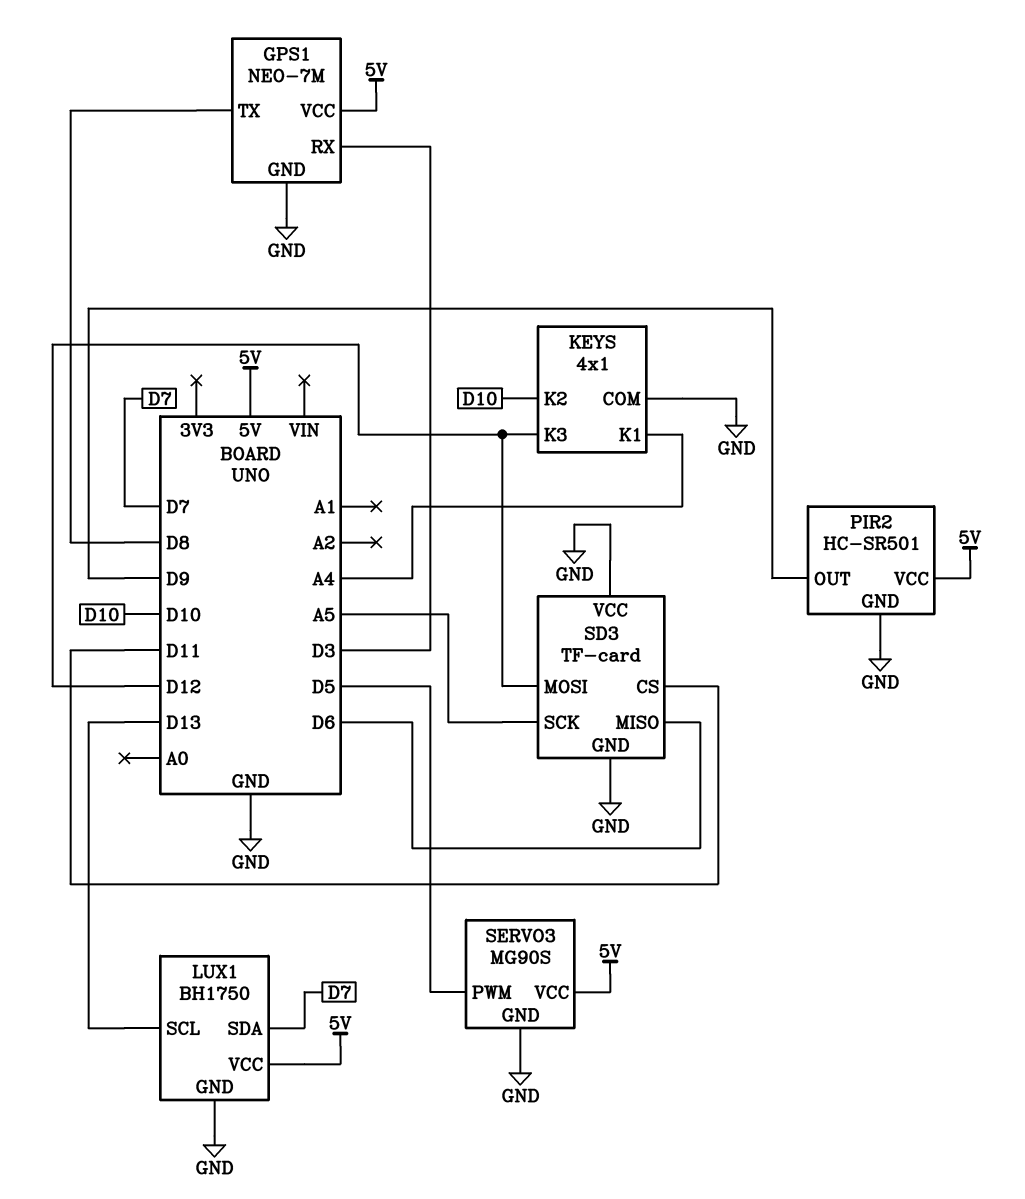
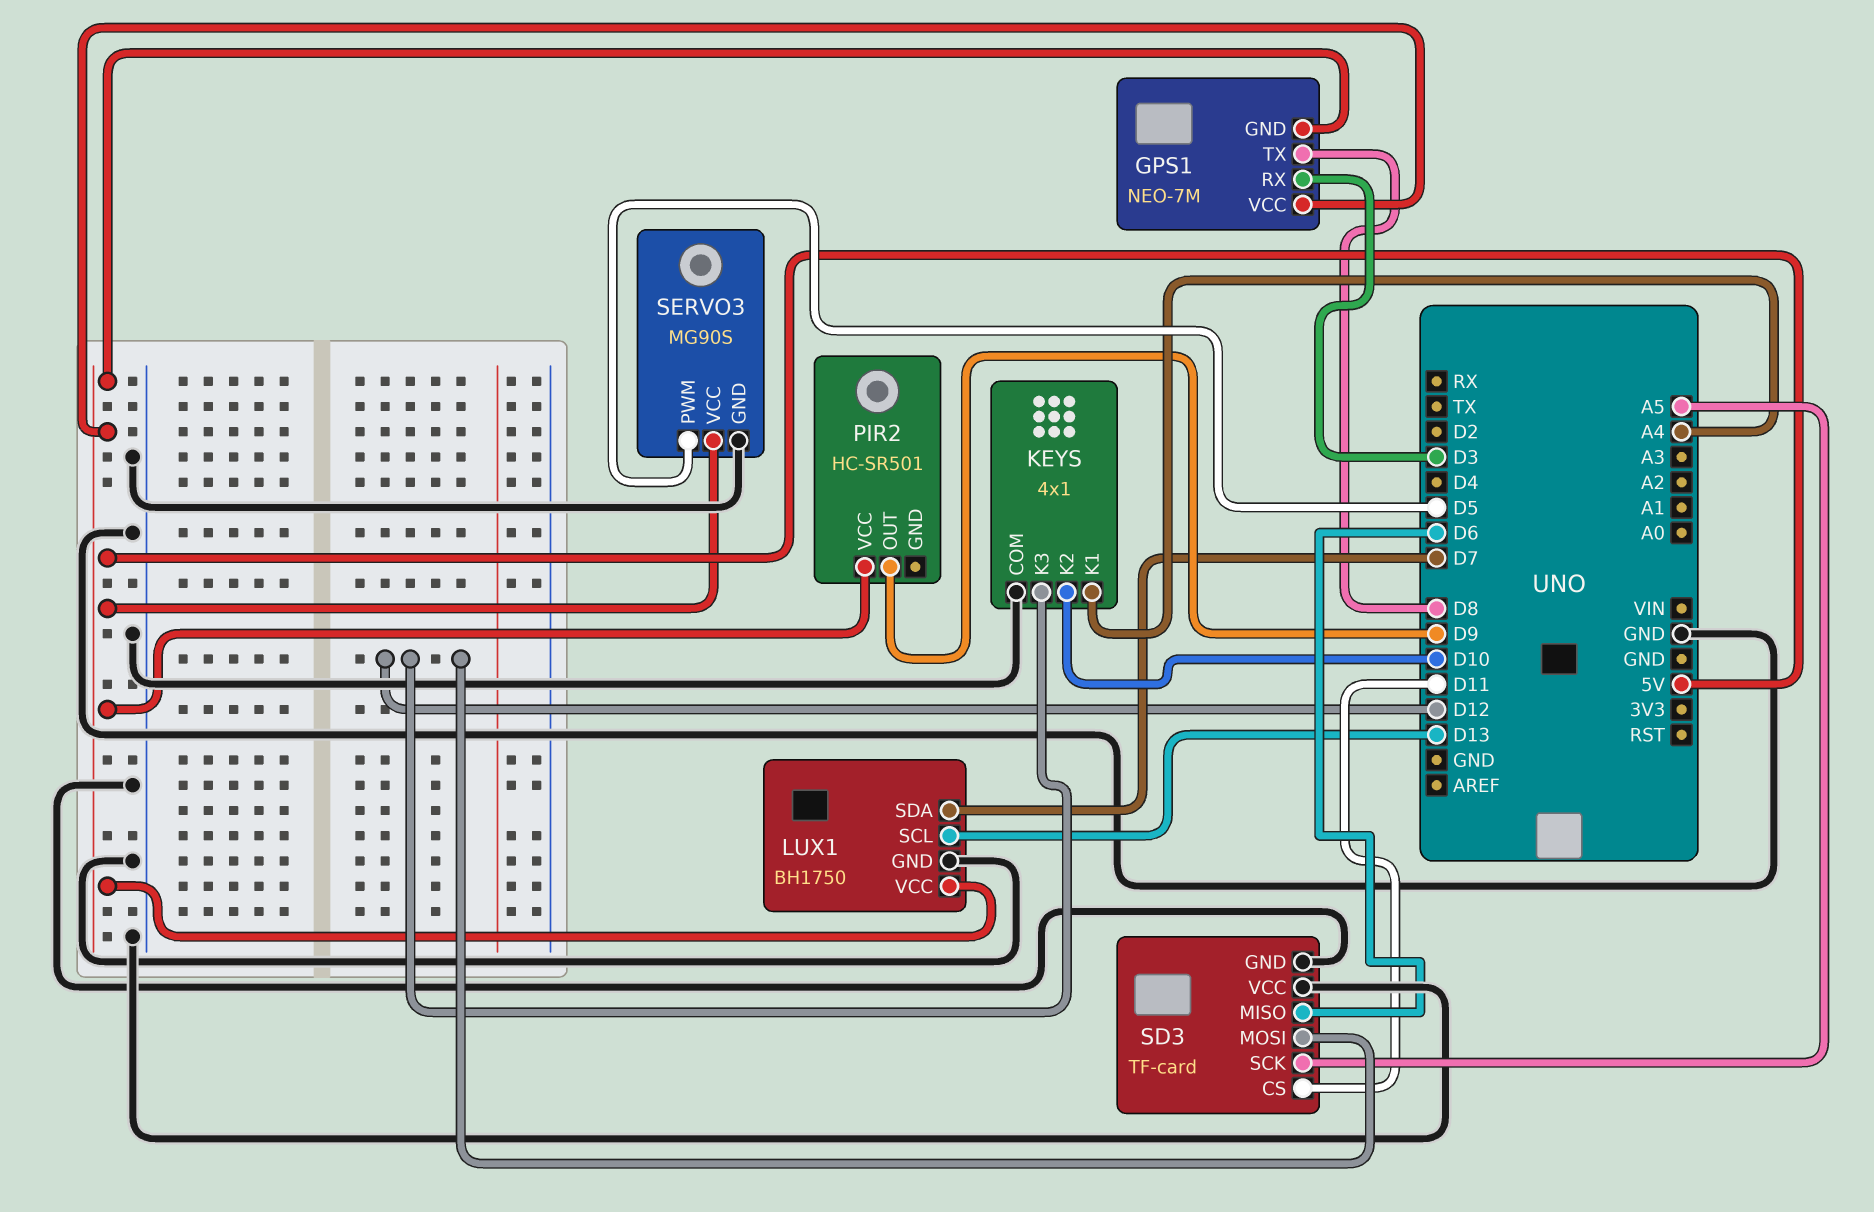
GPS1 pin GND: GND -> 5V
PIR2 pin GND: GND -> none

